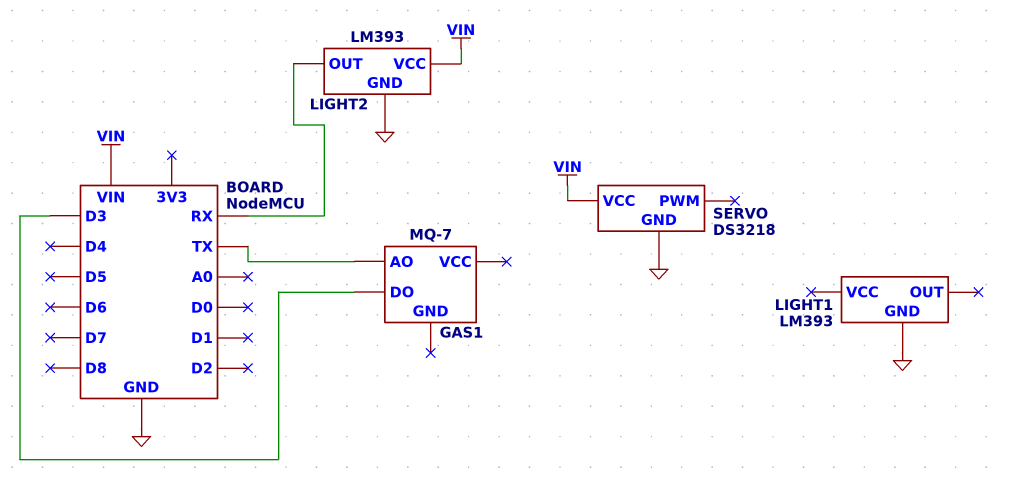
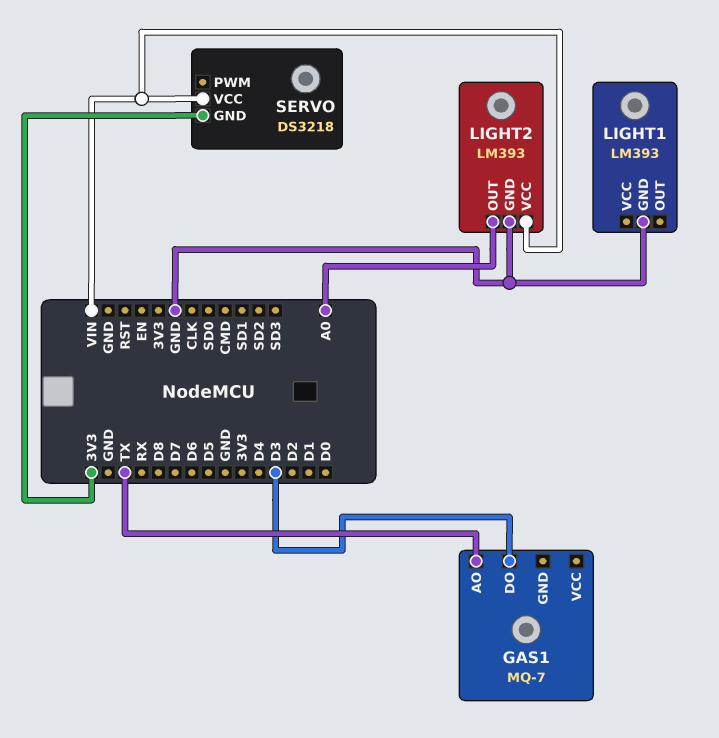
LIGHT2 pin OUT: RX -> A0
SERVO pin GND: GND -> 3V3

